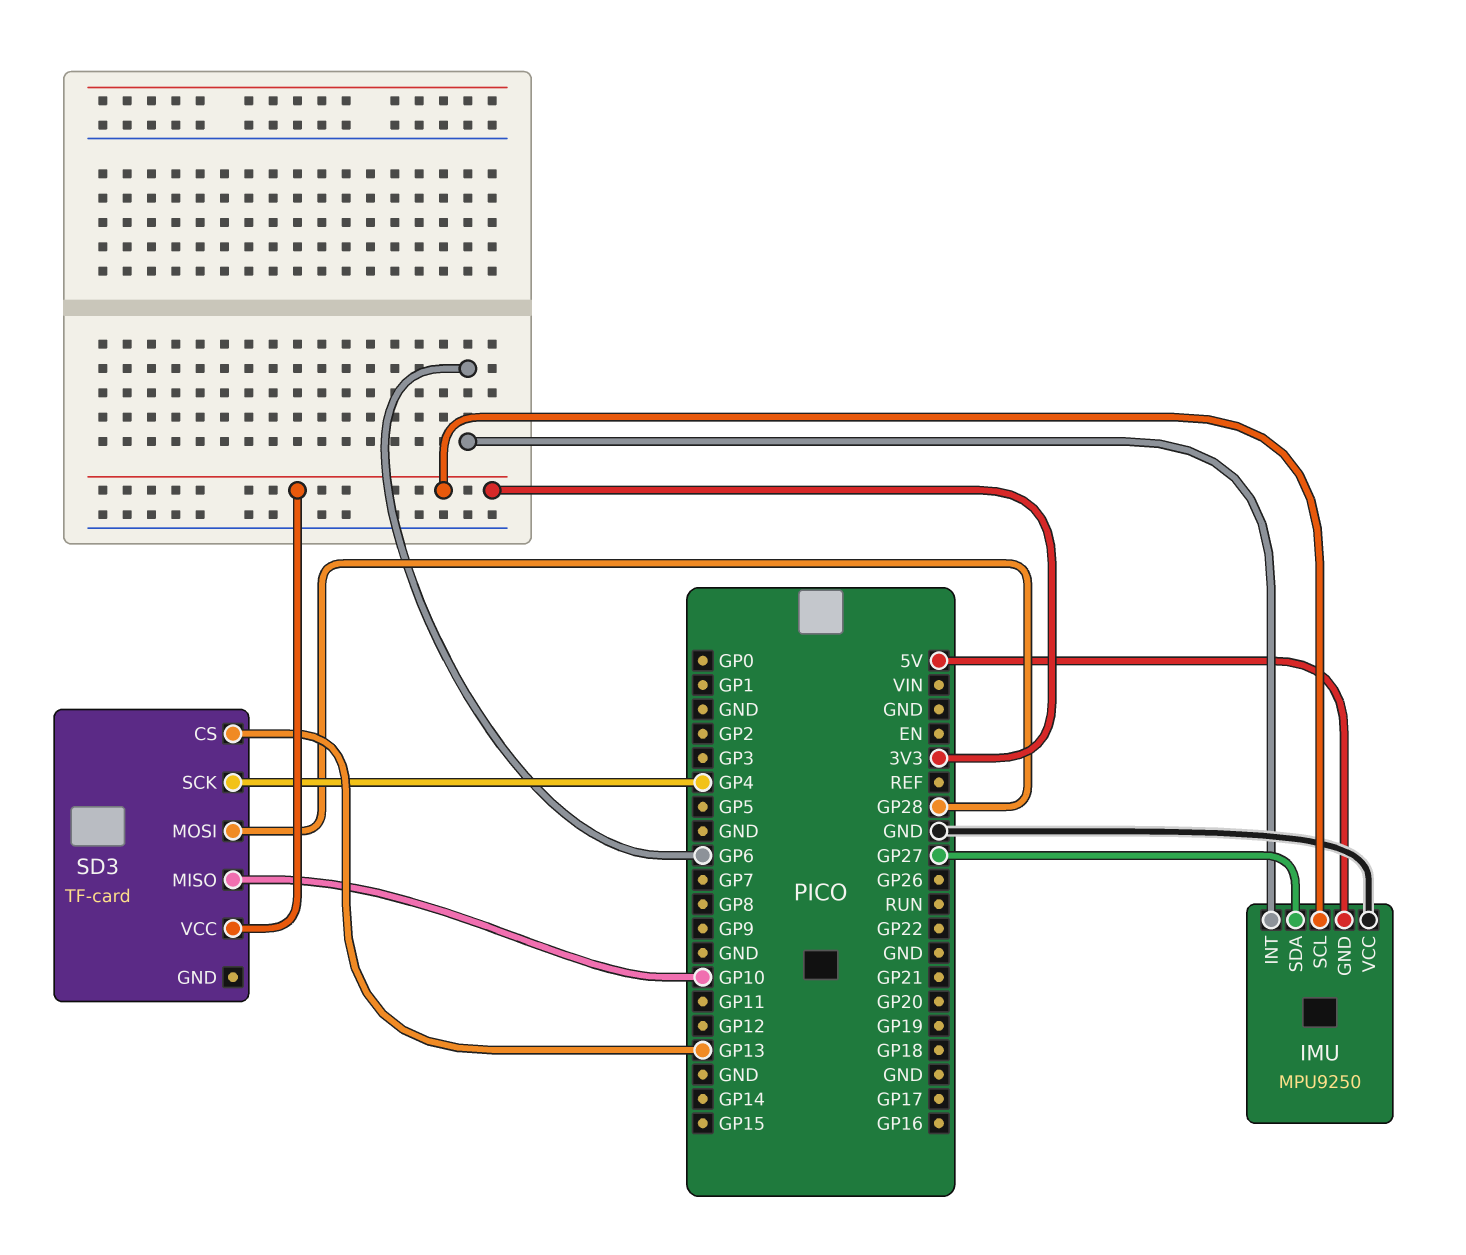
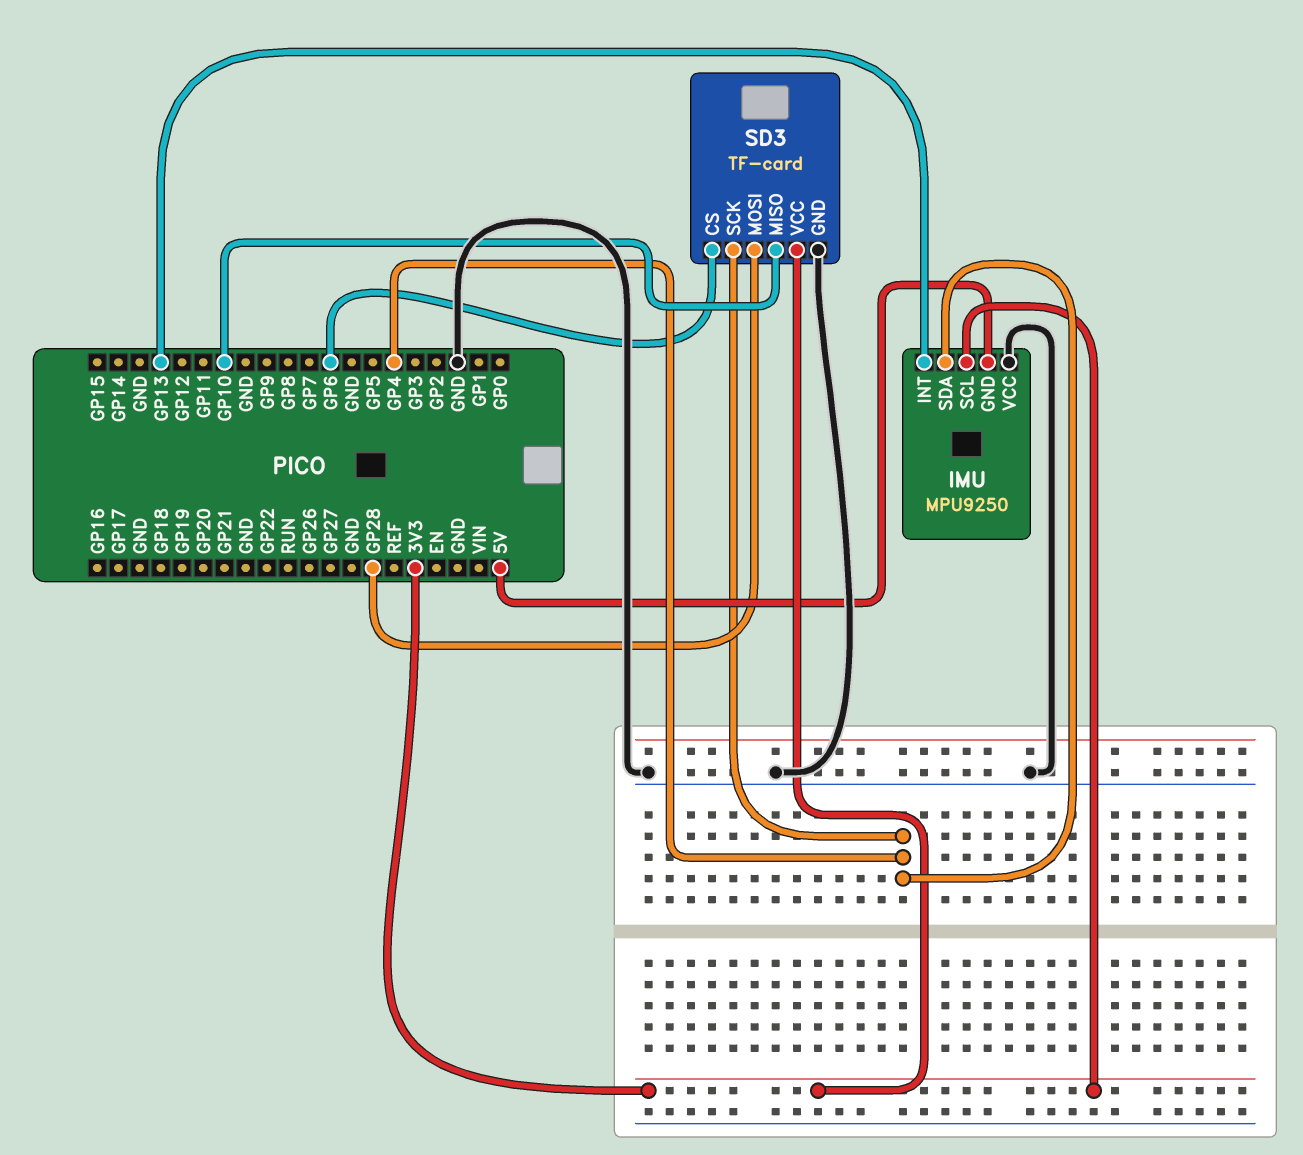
IMU pin INT: GP6 -> GP13
IMU pin SDA: GP27 -> GP4
SD3 pin CS: GP13 -> GP6
SD3 pin GND: none -> GND

